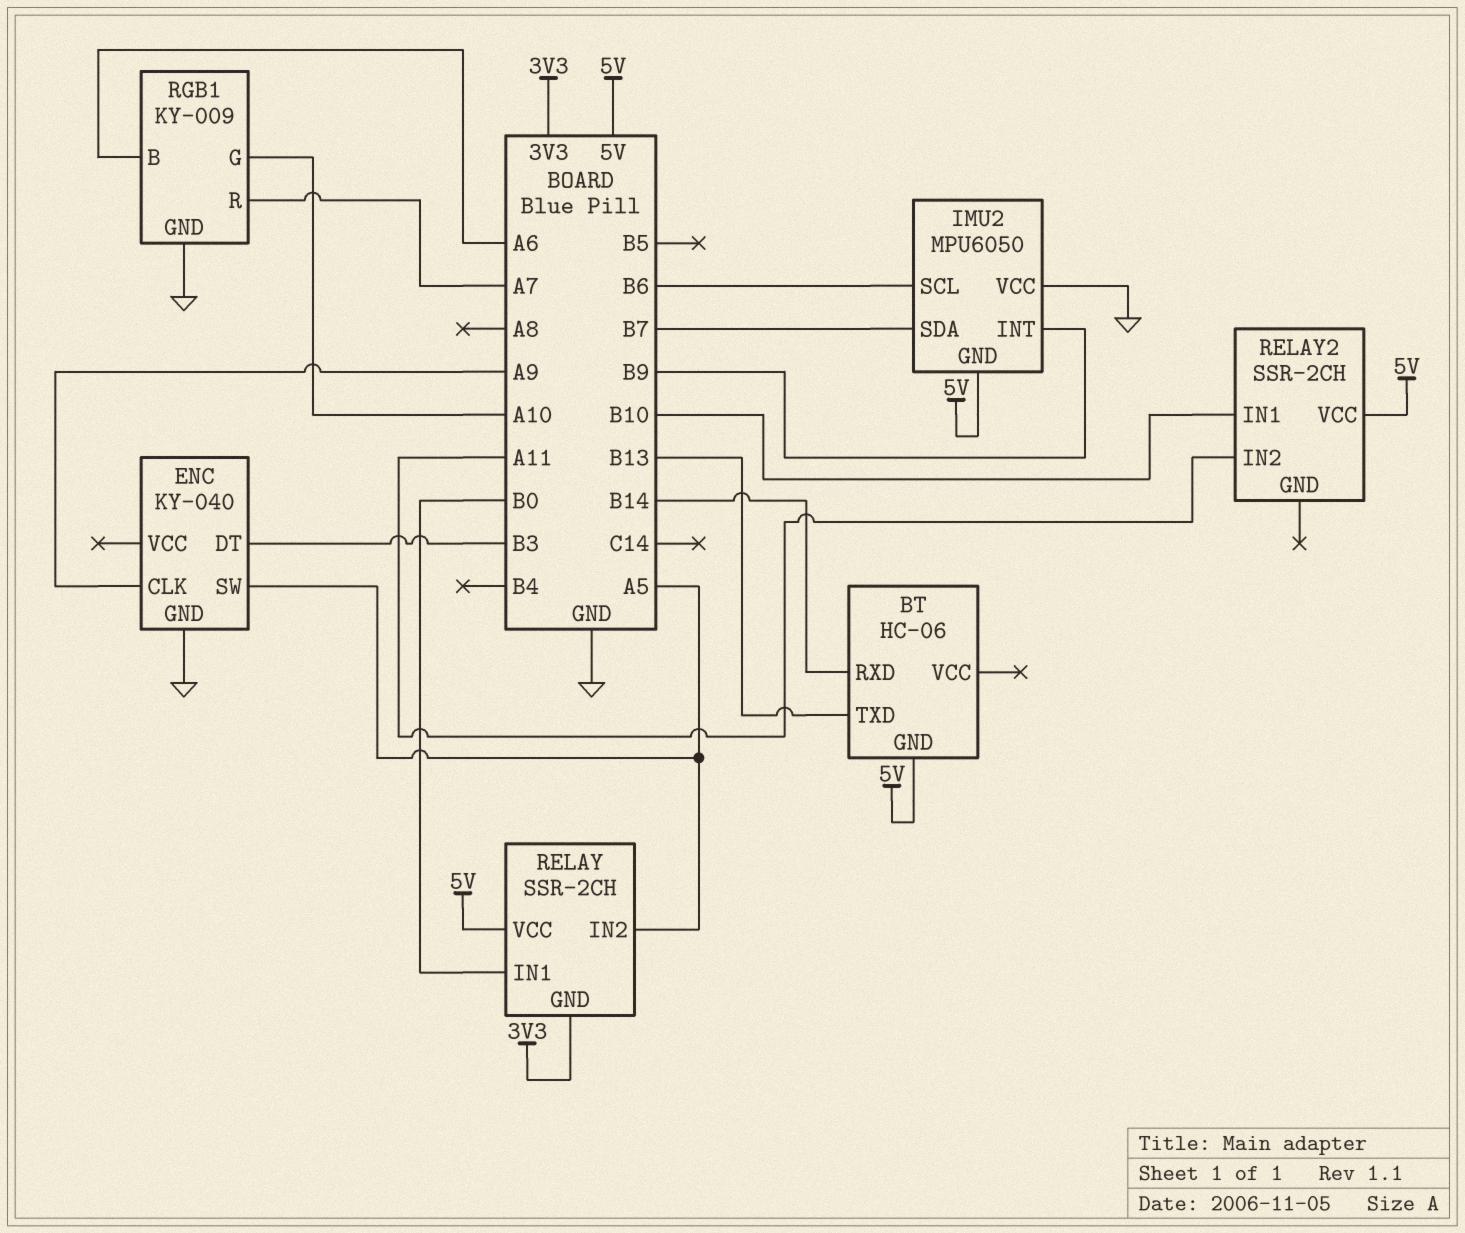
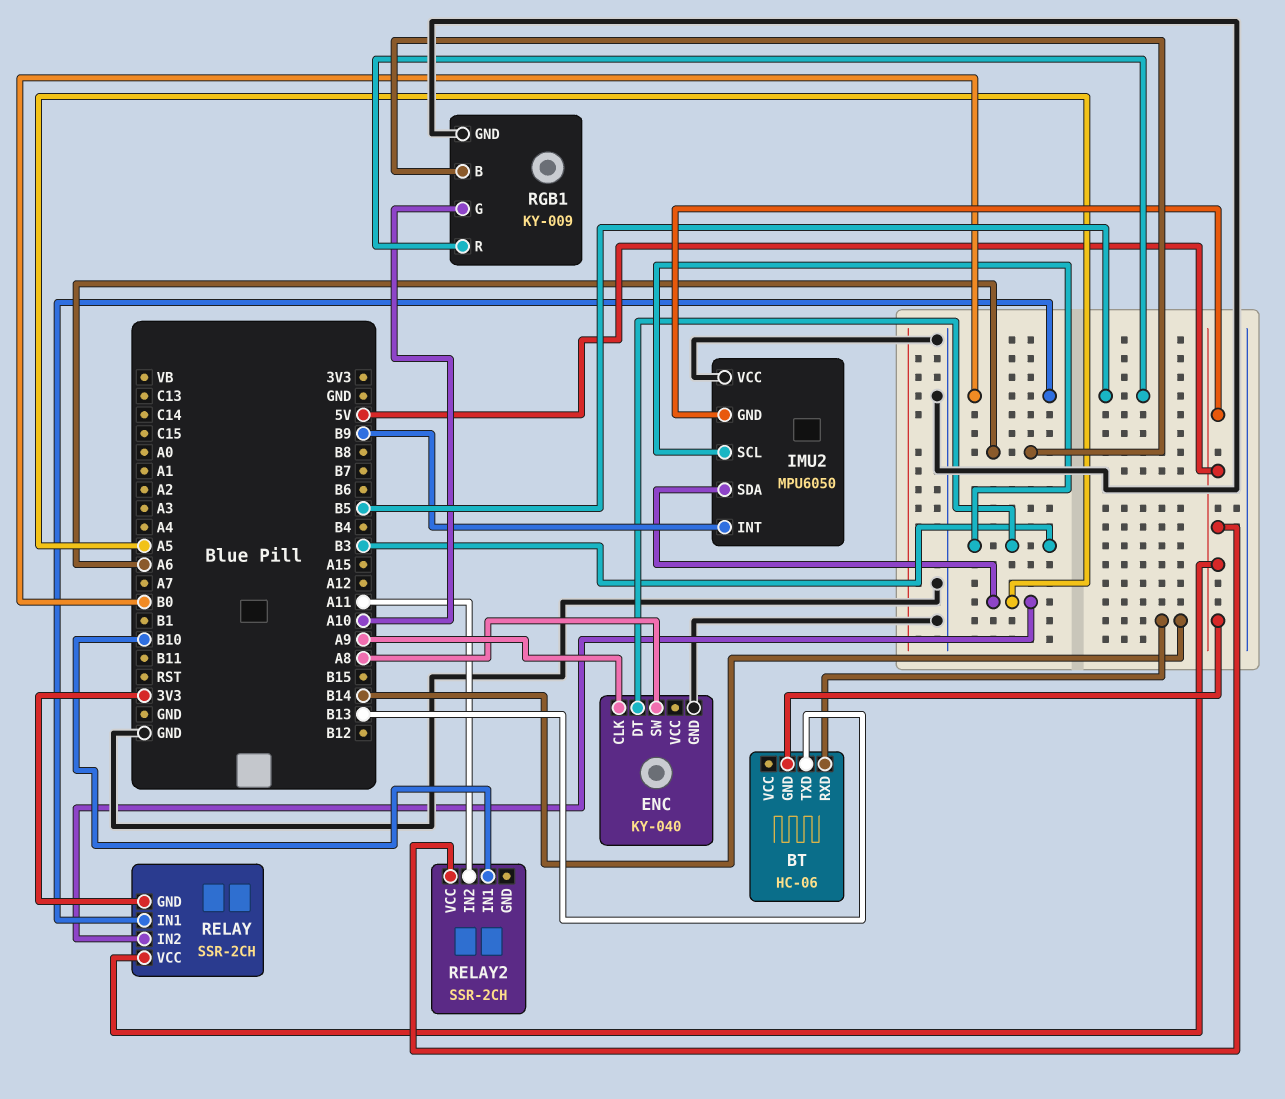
ENC pin SW: A5 -> A8
IMU2 pin SCL: B6 -> B3
IMU2 pin SDA: B7 -> A5
RGB1 pin R: A7 -> B5

